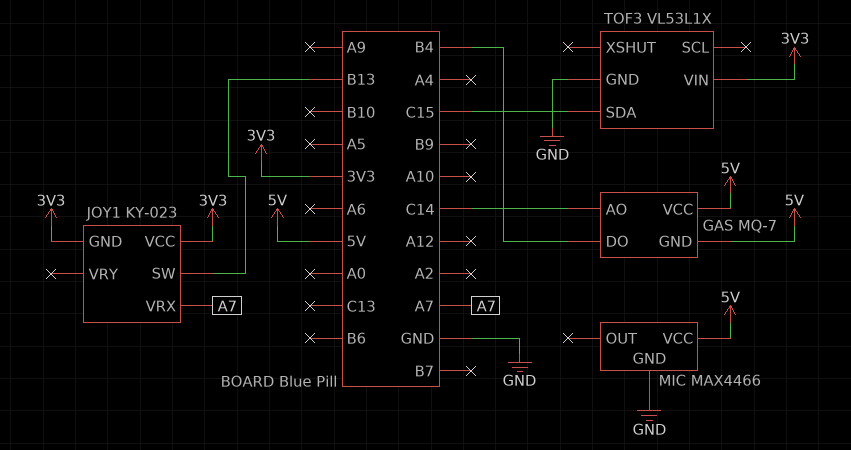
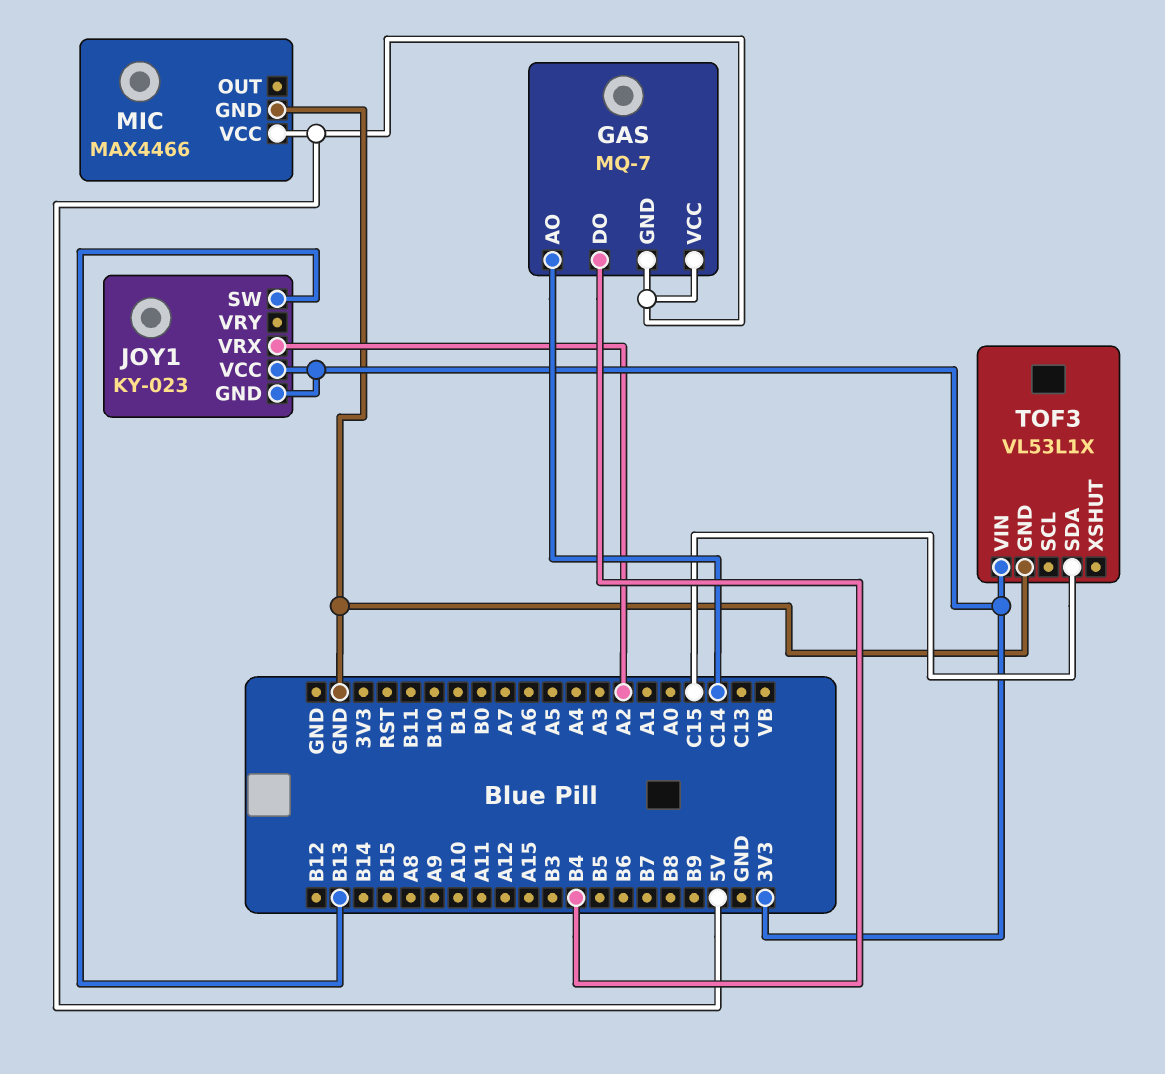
JOY1 pin VRX: A7 -> A2

